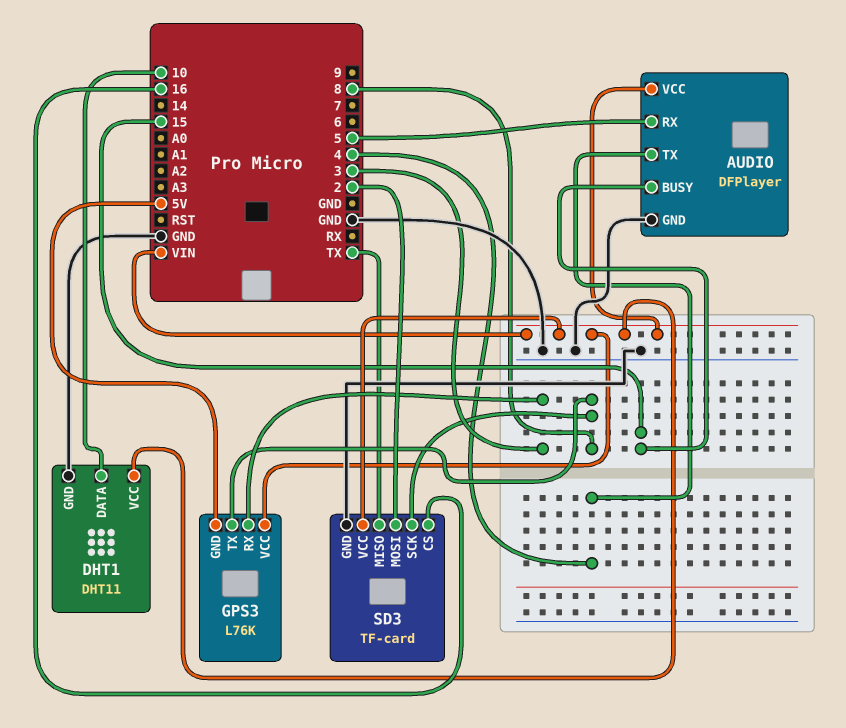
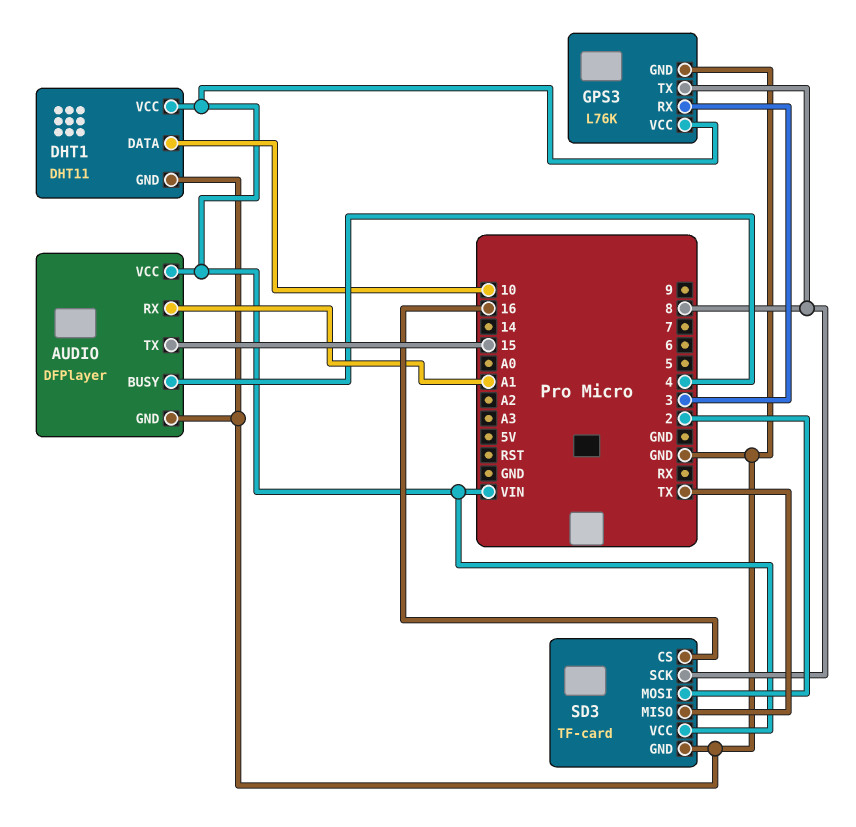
AUDIO pin BUSY: 15 -> 4
AUDIO pin RX: 5 -> A1
AUDIO pin TX: 4 -> 15
GPS3 pin GND: 5V -> GND

